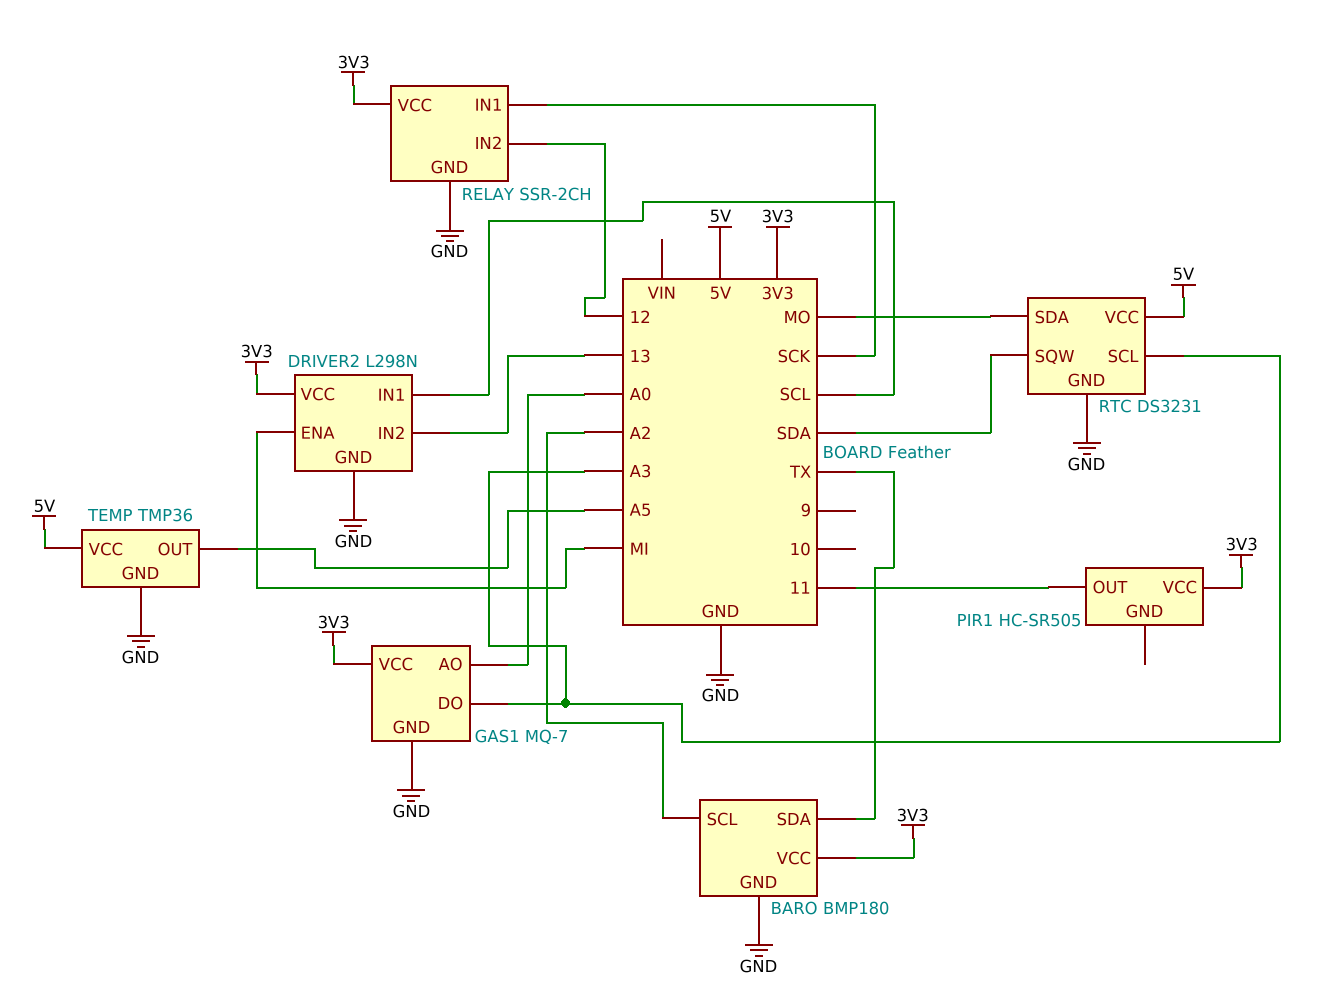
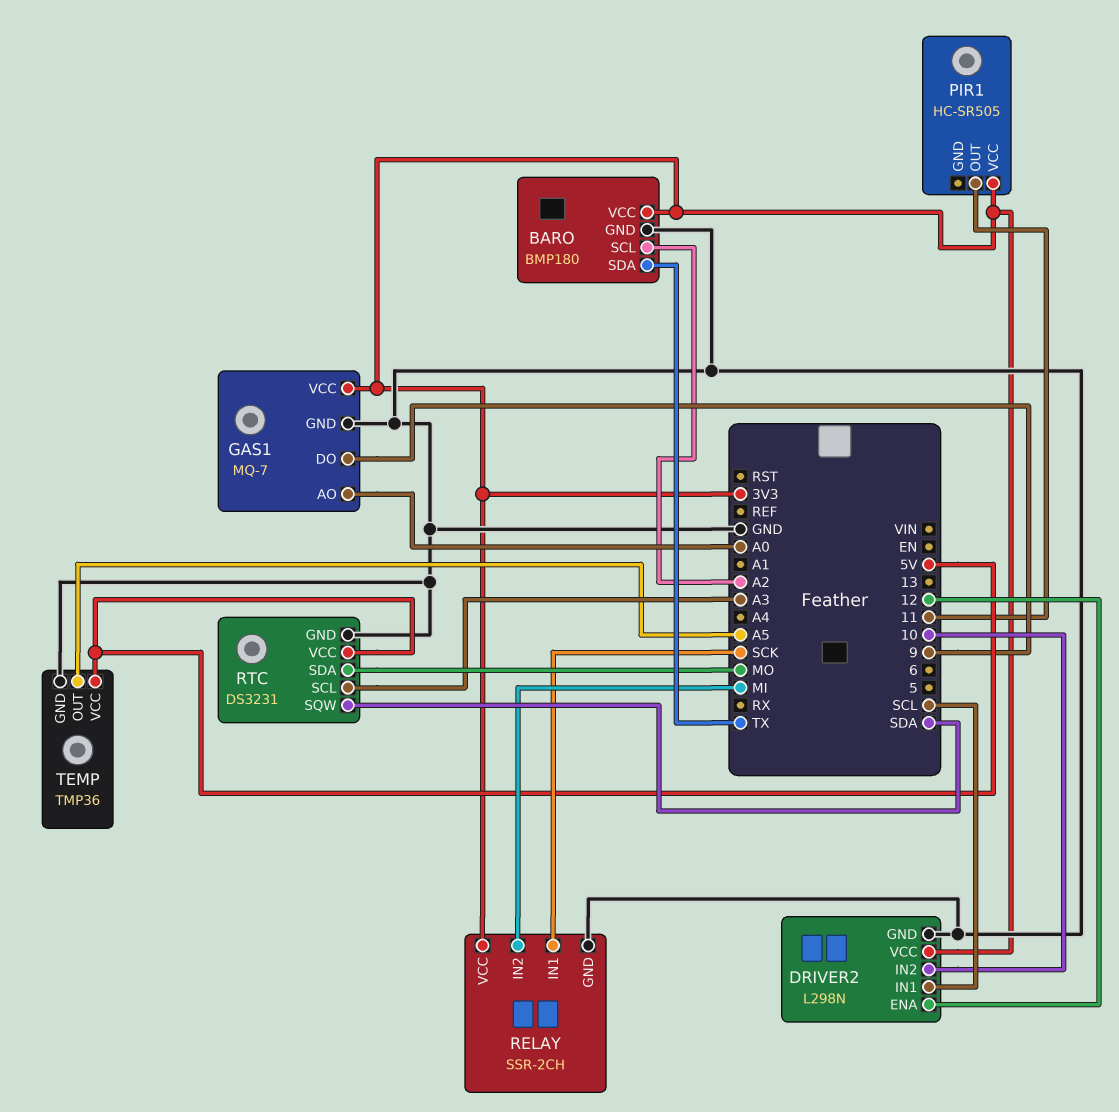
DRIVER2 pin ENA: MI -> 12
DRIVER2 pin IN2: 13 -> 10
GAS1 pin DO: A3 -> 9
RELAY pin IN2: 12 -> MI

